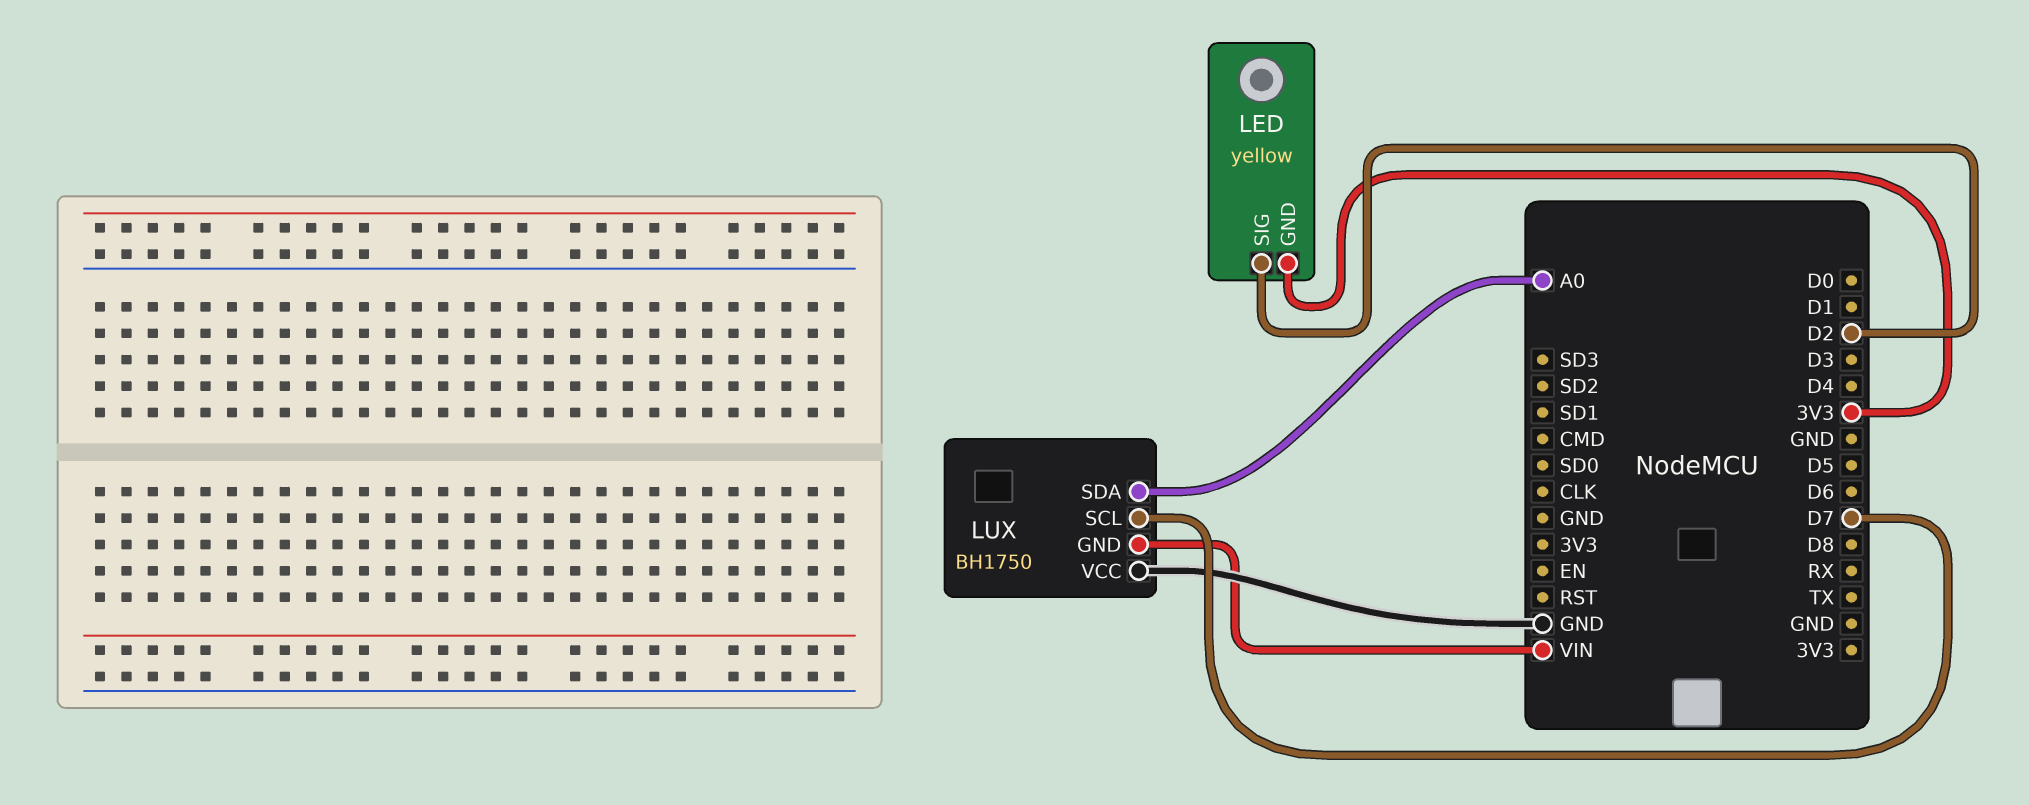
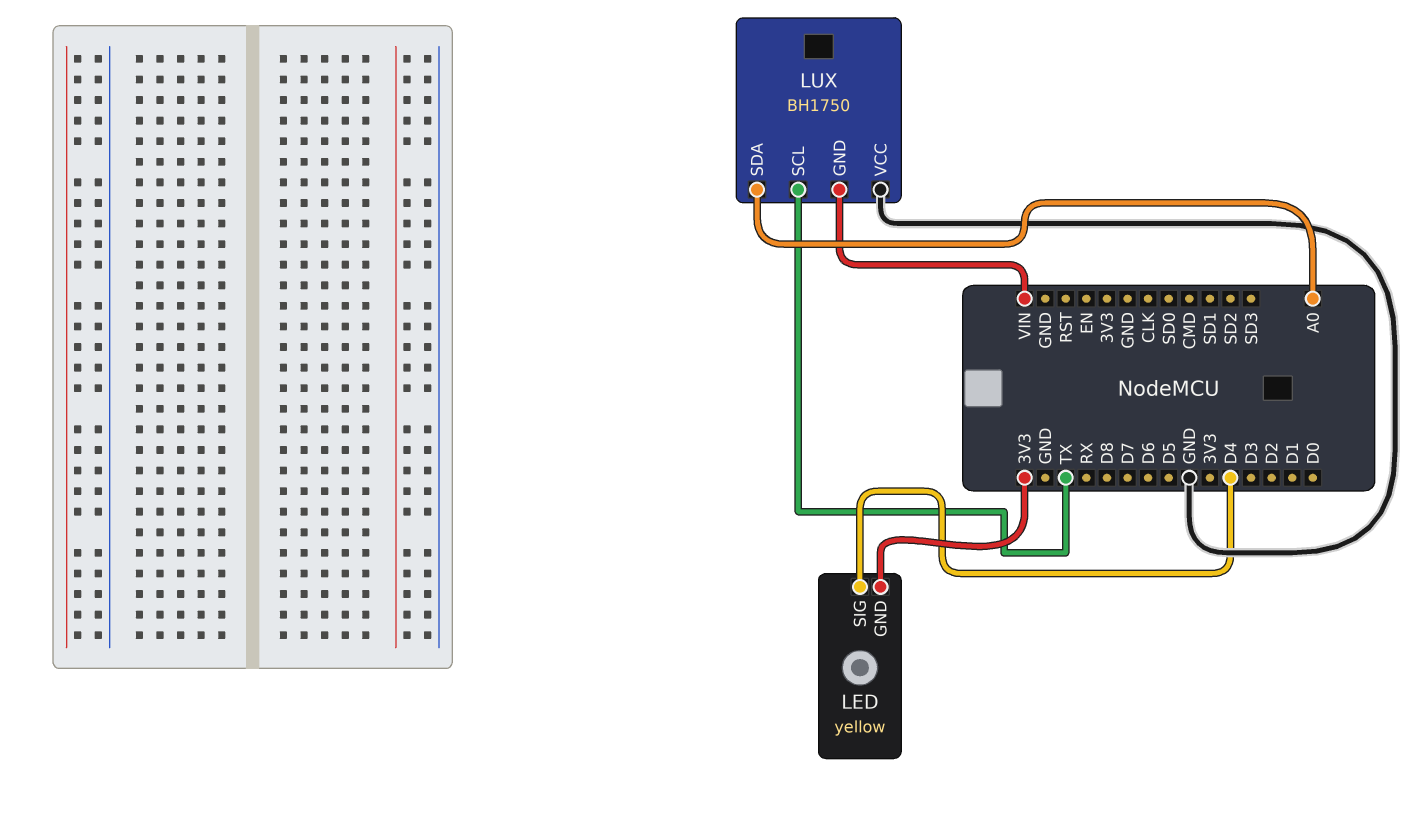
LED pin SIG: D2 -> D4
LUX pin SCL: D7 -> TX

